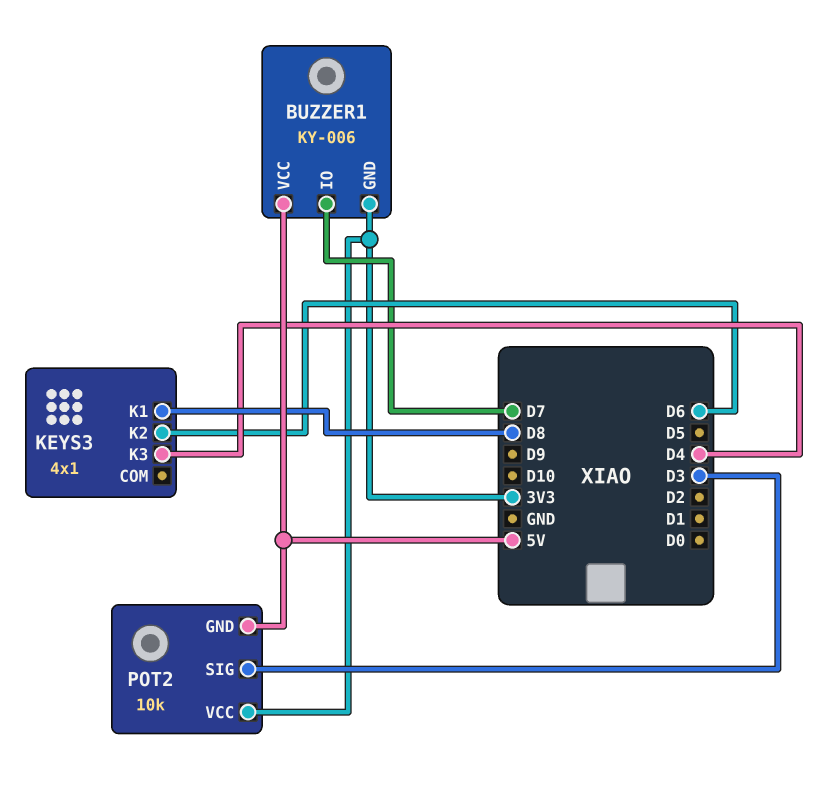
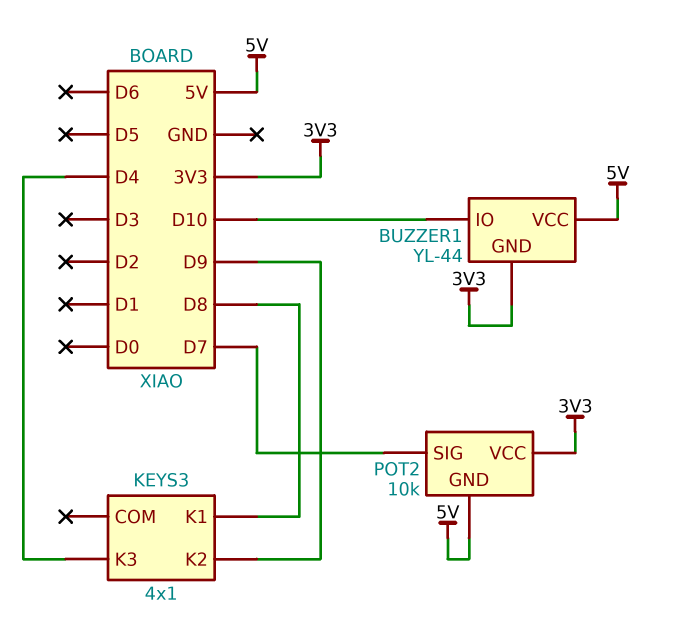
BUZZER1: KY-006 -> YL-44
BUZZER1 pin IO: D7 -> D10
KEYS3 pin K2: D6 -> D9
POT2 pin SIG: D3 -> D7

